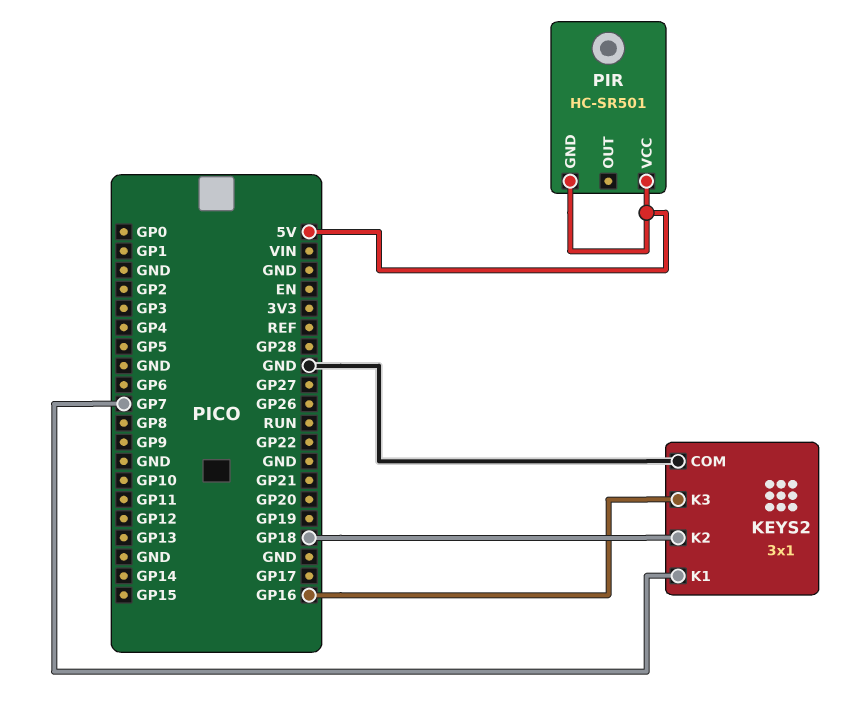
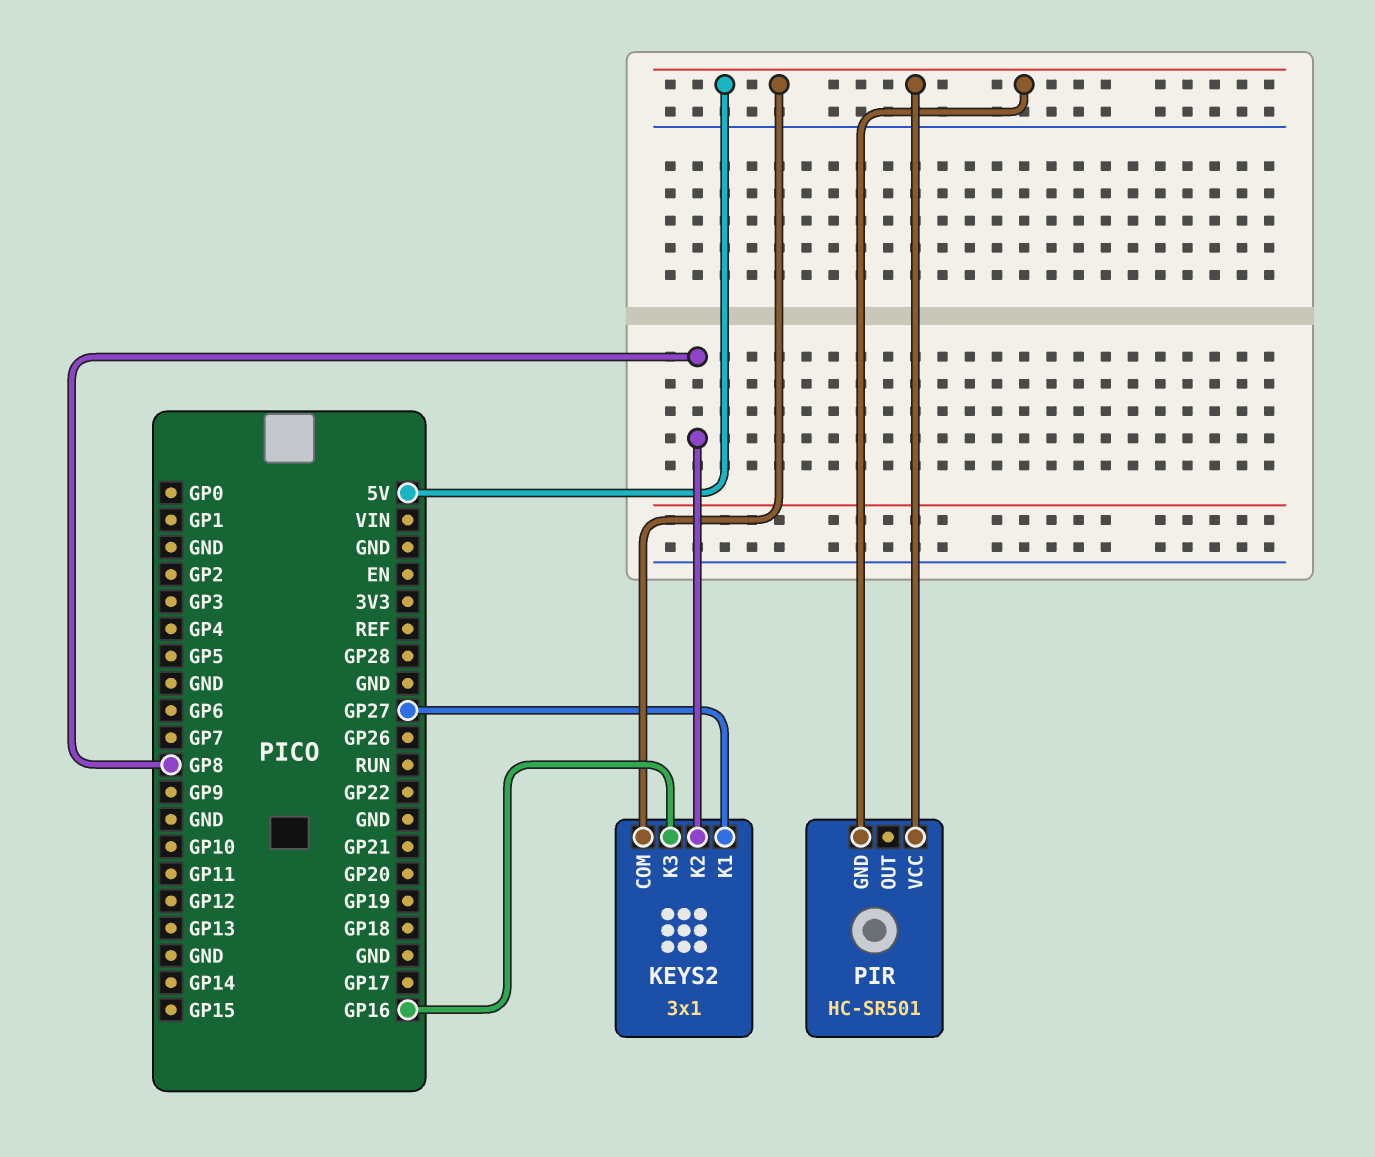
KEYS2 pin COM: GND -> 5V
KEYS2 pin K1: GP7 -> GP27
KEYS2 pin K2: GP18 -> GP8

